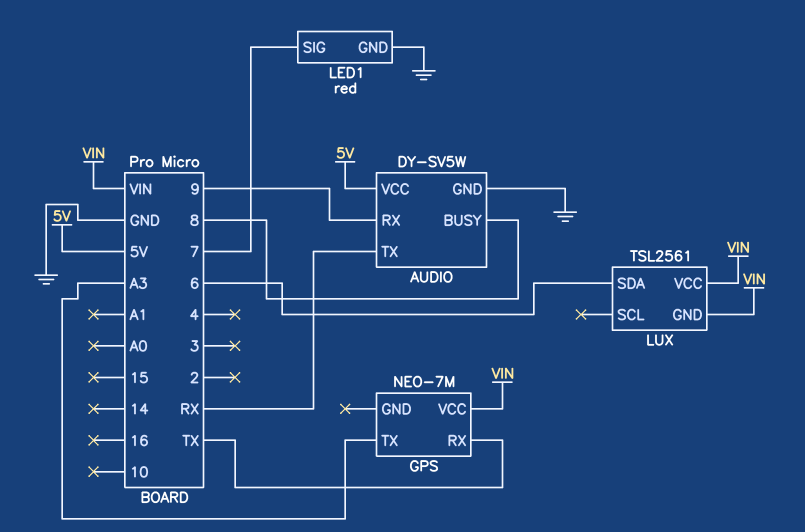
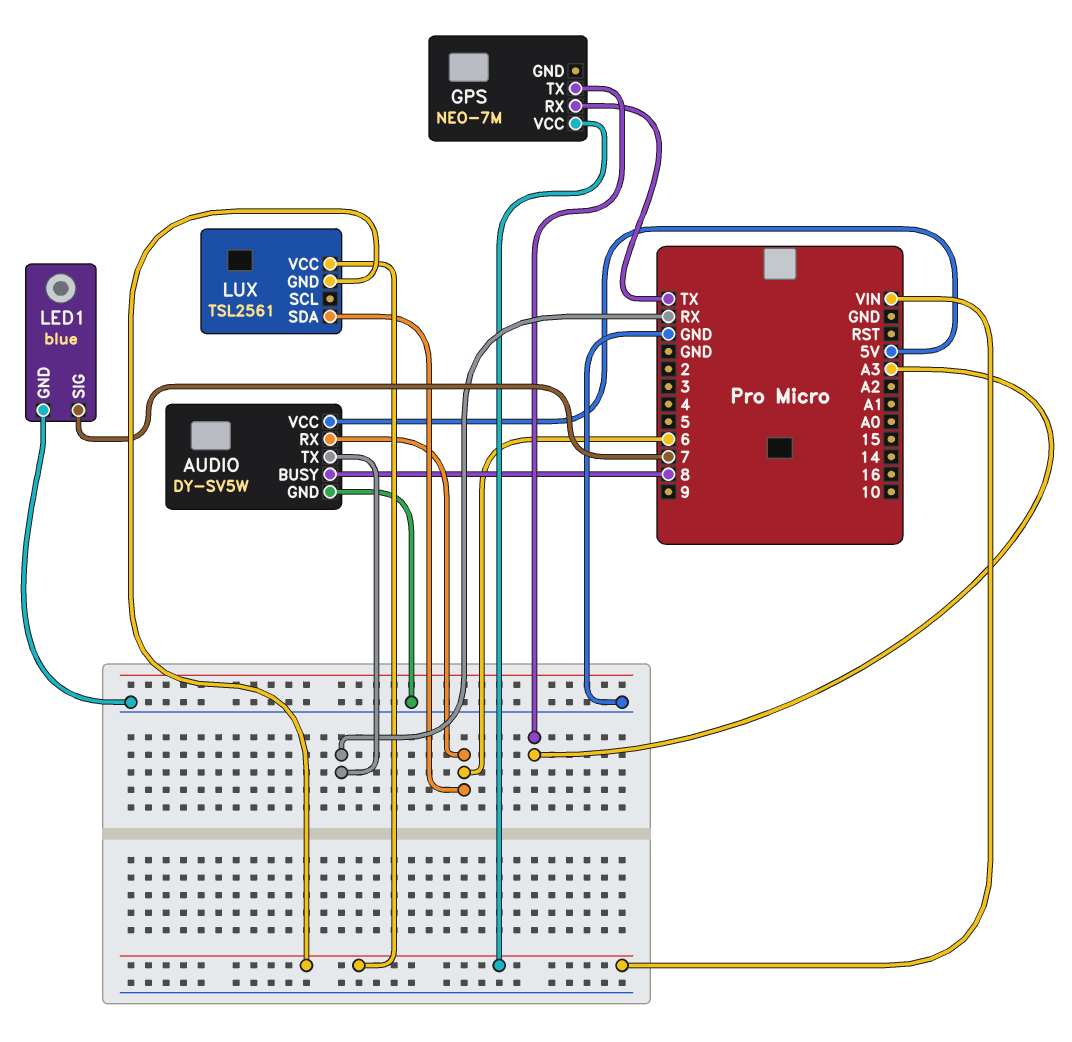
AUDIO pin RX: 9 -> 6
LED1: red -> blue

